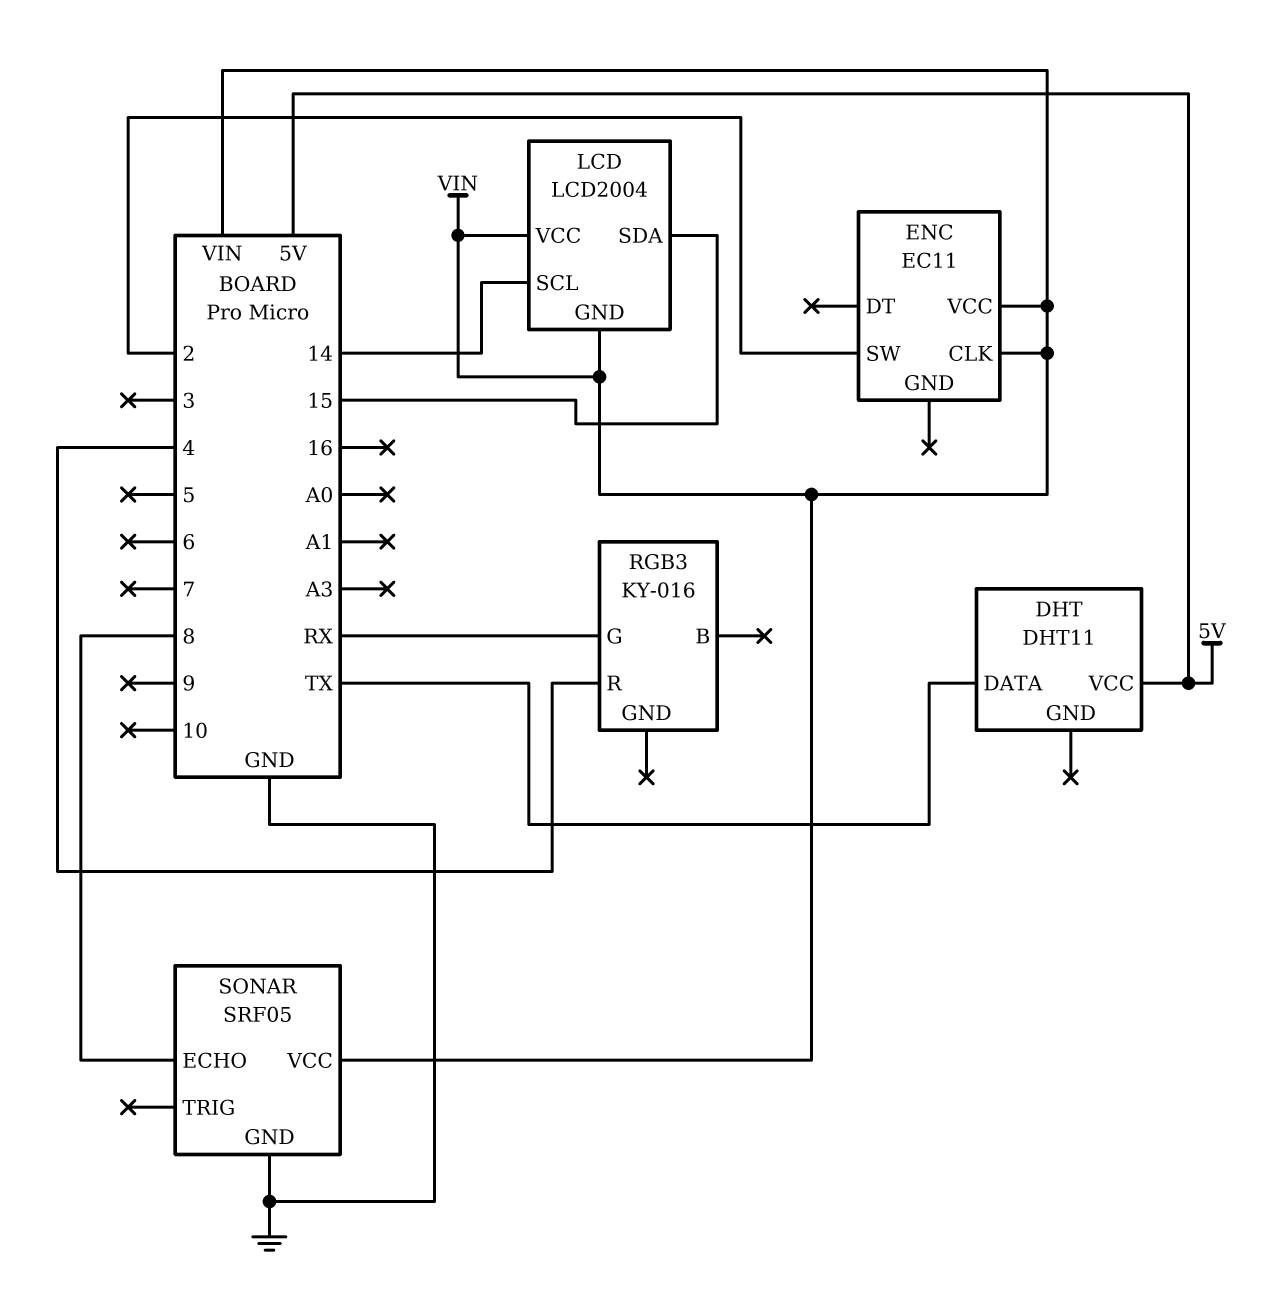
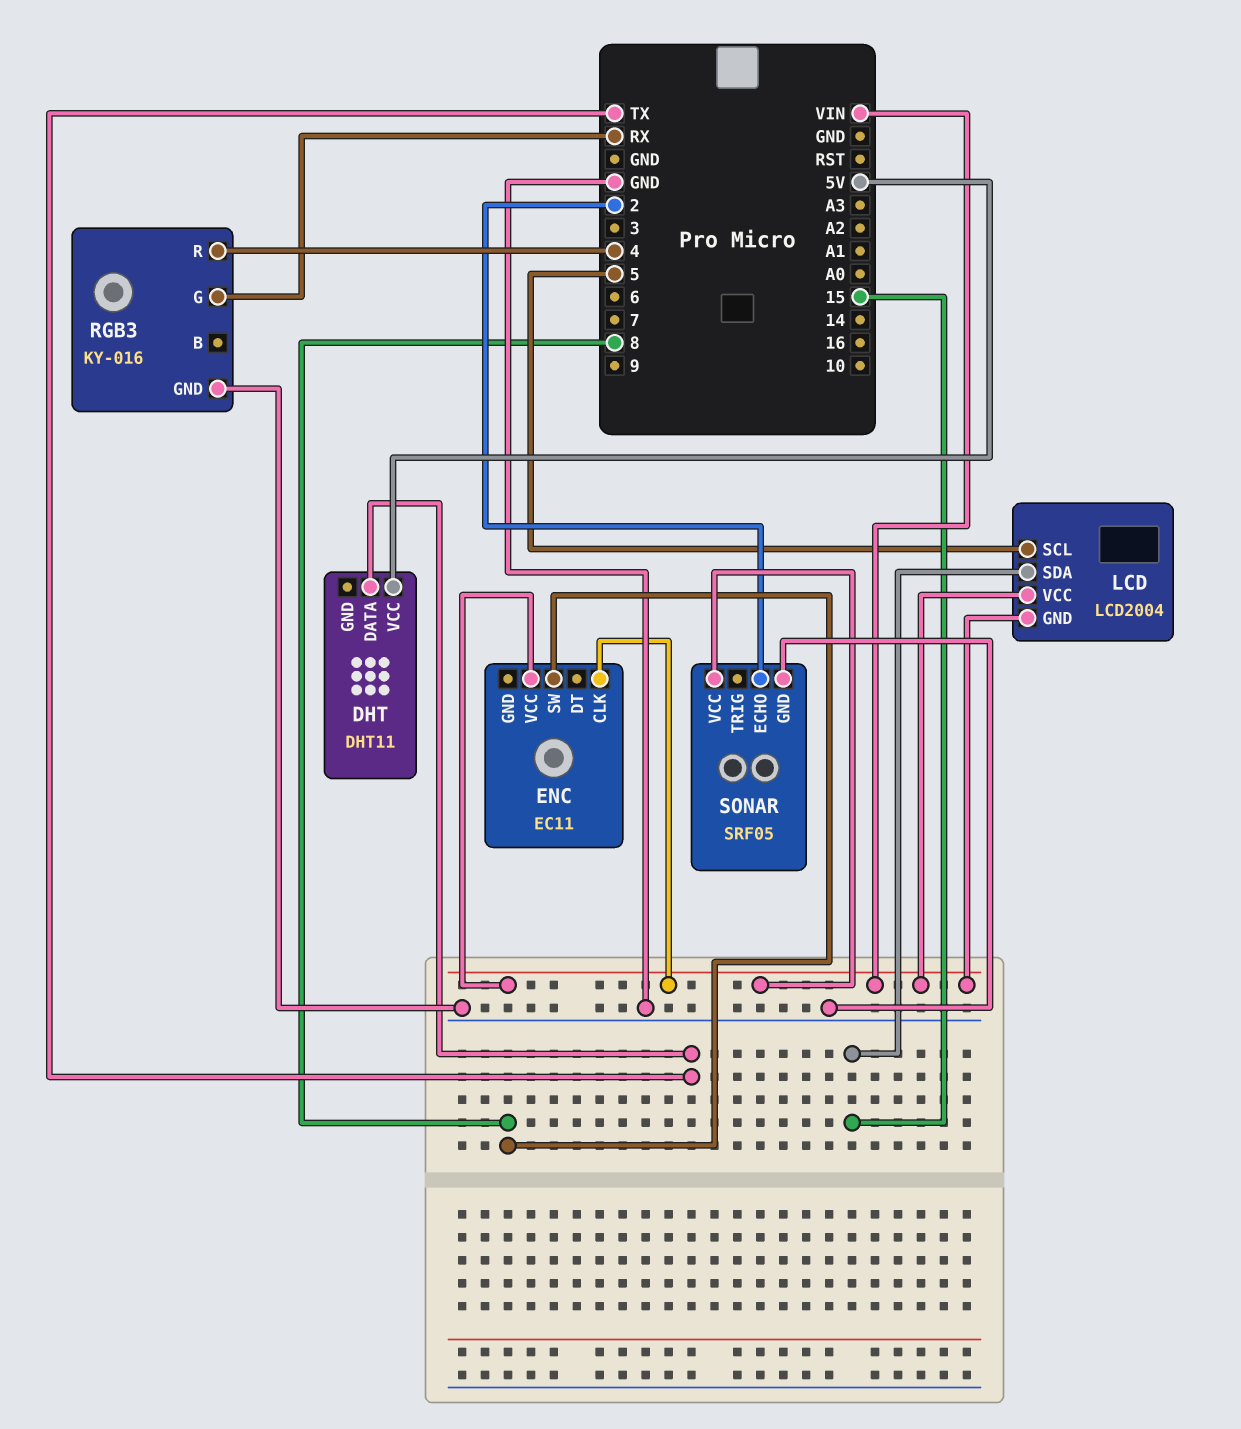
ENC pin SW: 2 -> 8
LCD pin SCL: 14 -> 5
RGB3 pin GND: none -> GND
SONAR pin ECHO: 8 -> 2

